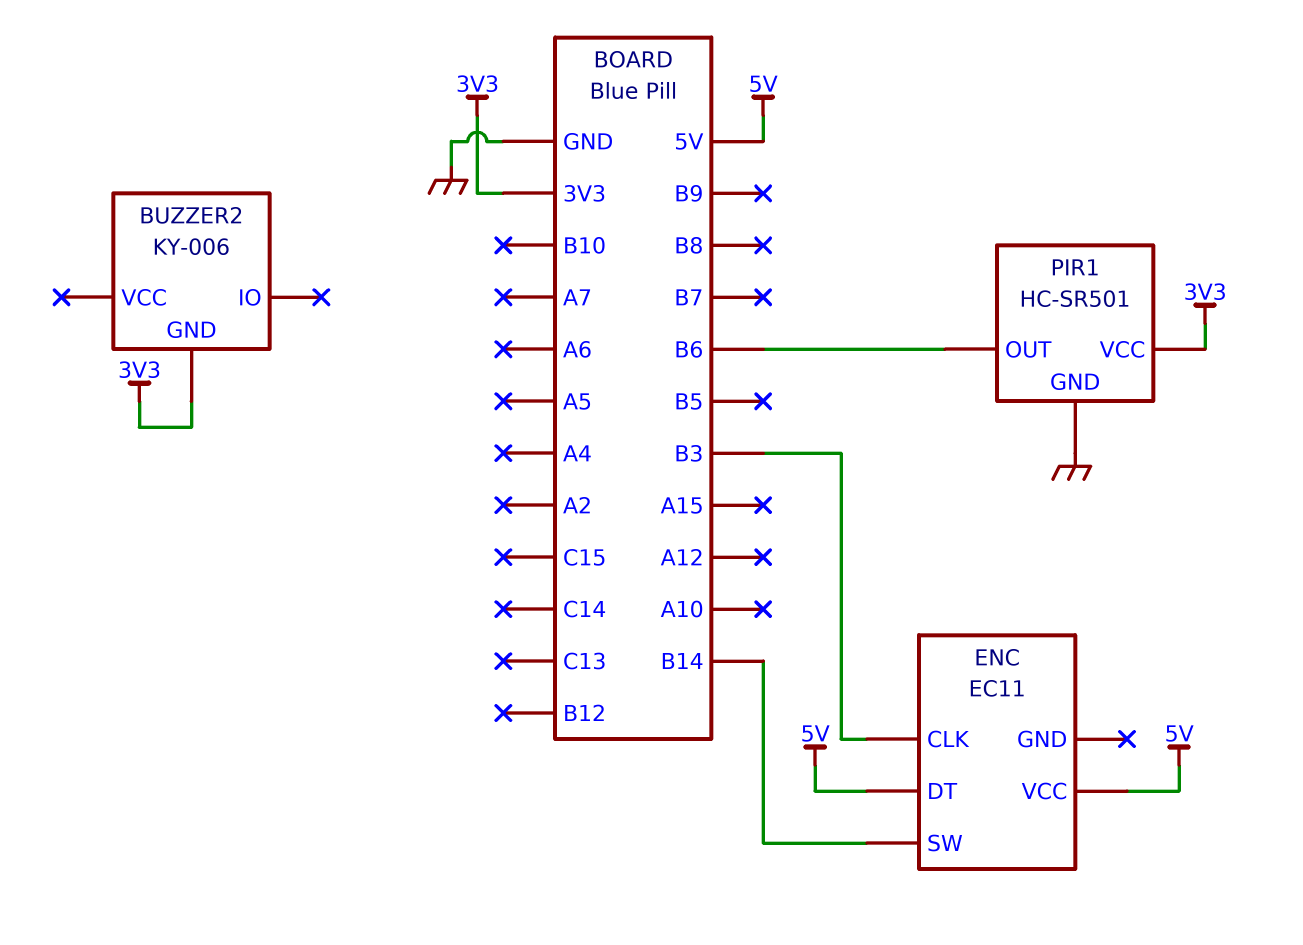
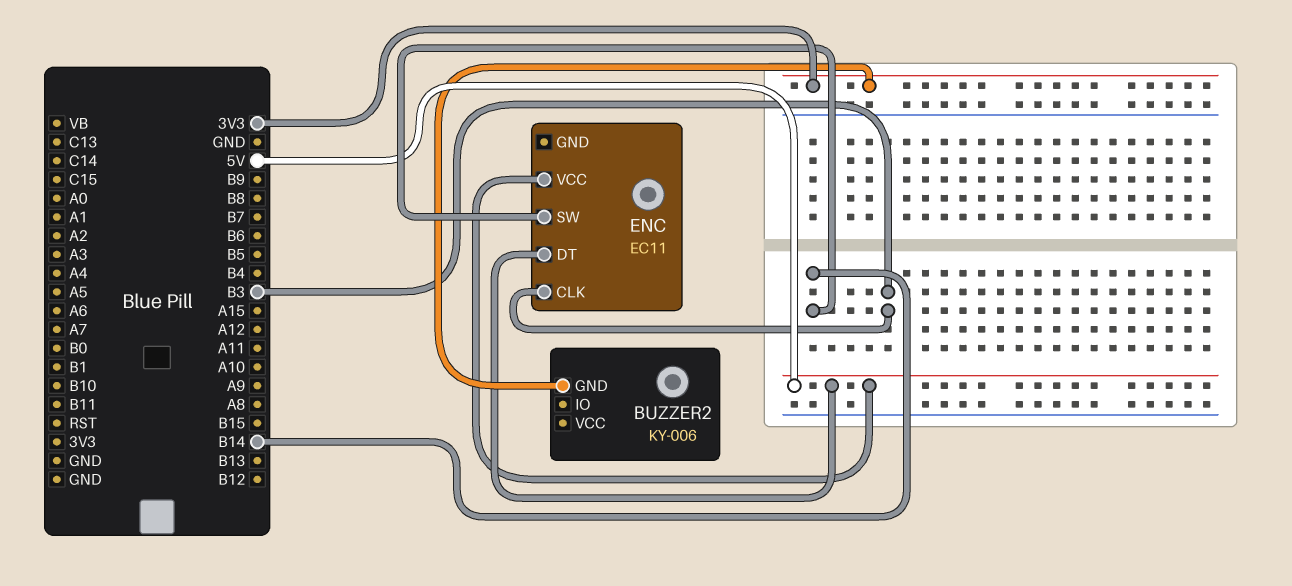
PIR1: HC-SR501 -> none
PIR1 pin GND: GND -> none
PIR1 pin OUT: B6 -> none
PIR1 pin VCC: 3V3 -> none

